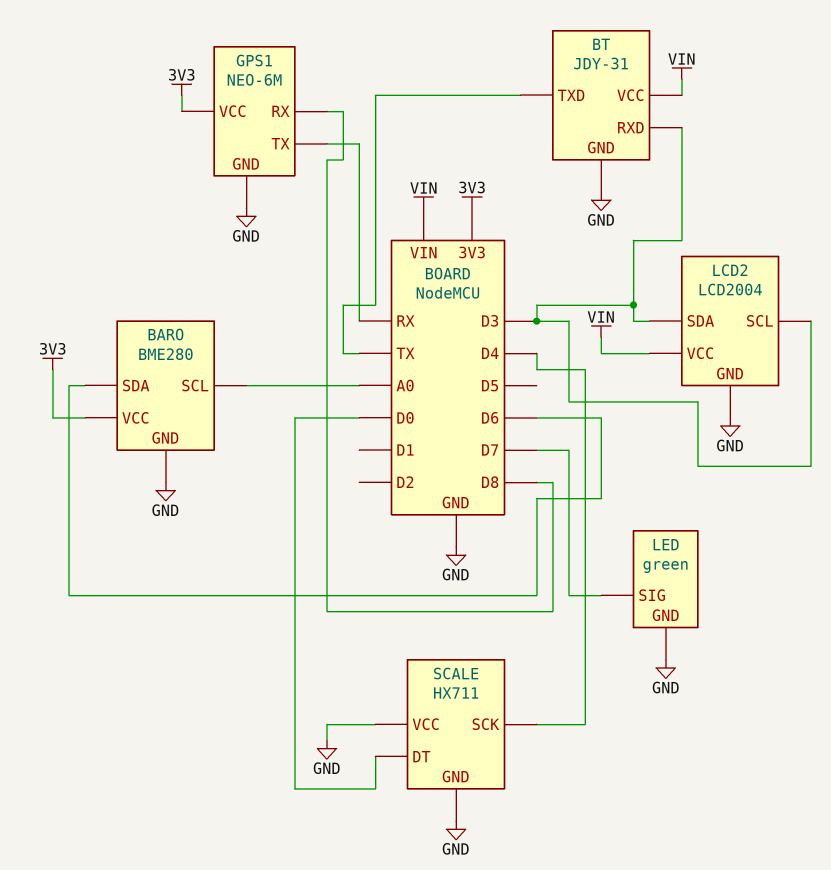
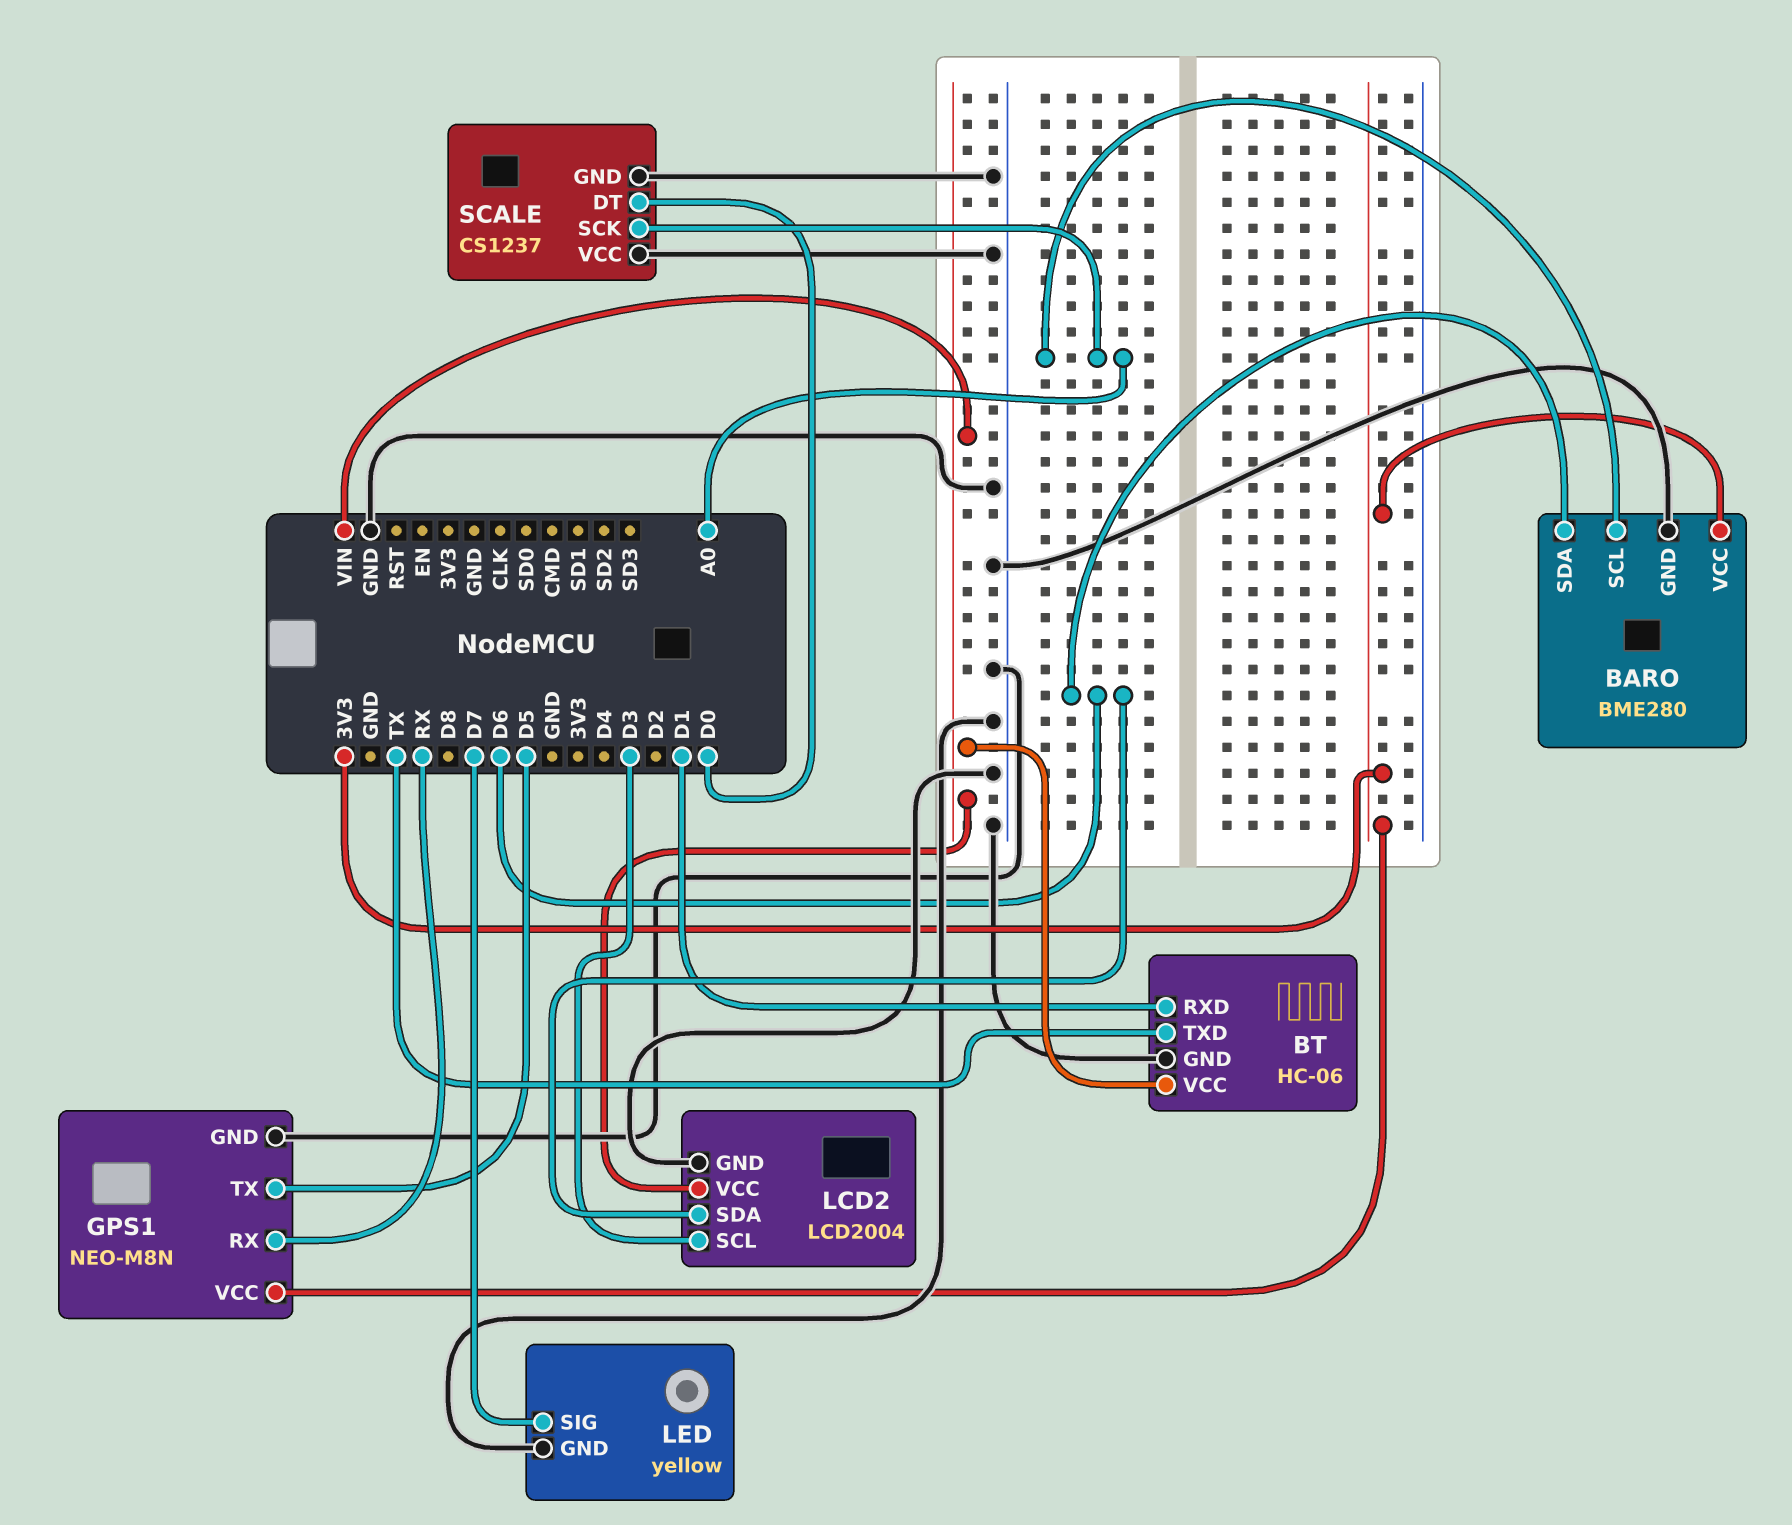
BT: JDY-31 -> HC-06
BT pin RXD: D3 -> D1
GPS1: NEO-6M -> NEO-M8N
GPS1 pin RX: D8 -> RX
GPS1 pin TX: RX -> D5
LCD2 pin SDA: D3 -> D6
LED: green -> yellow
SCALE: HX711 -> CS1237
SCALE pin SCK: D4 -> A0

